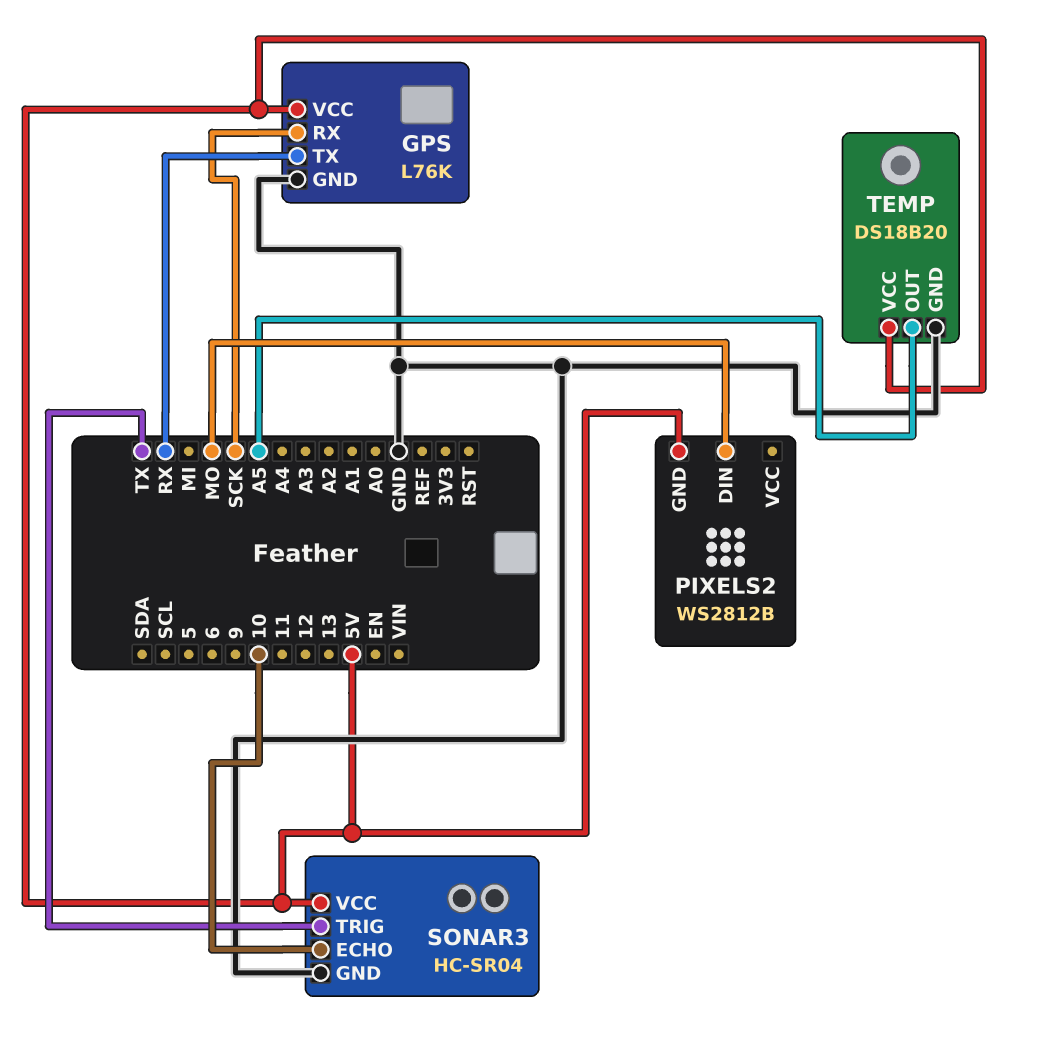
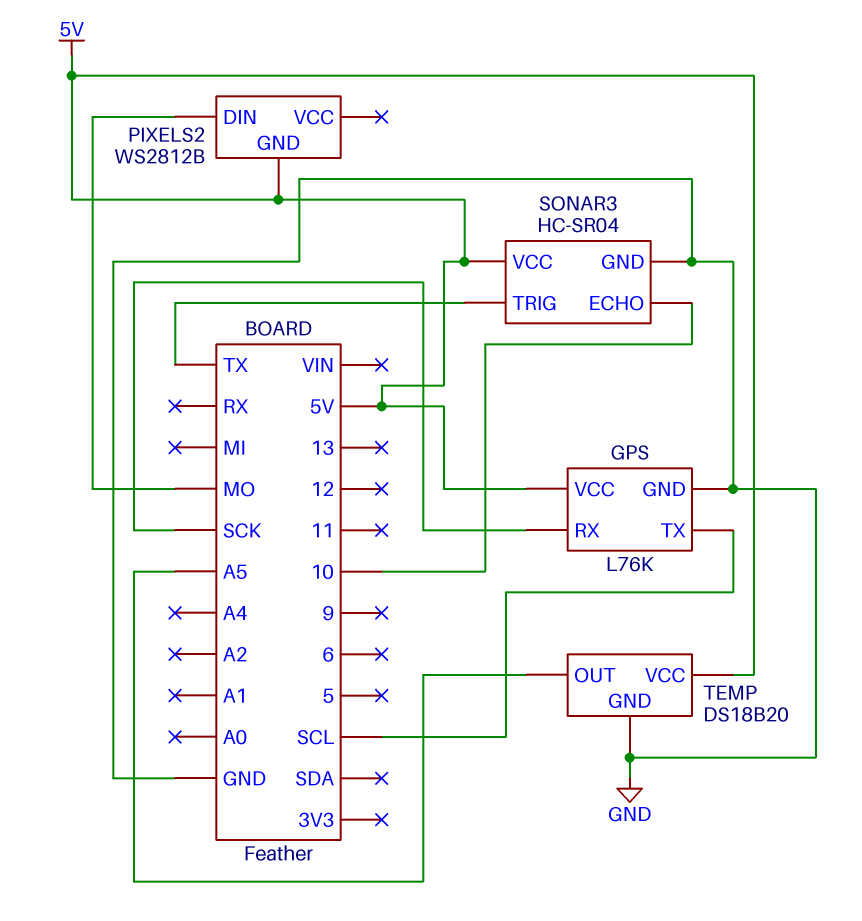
GPS pin TX: RX -> SCL

